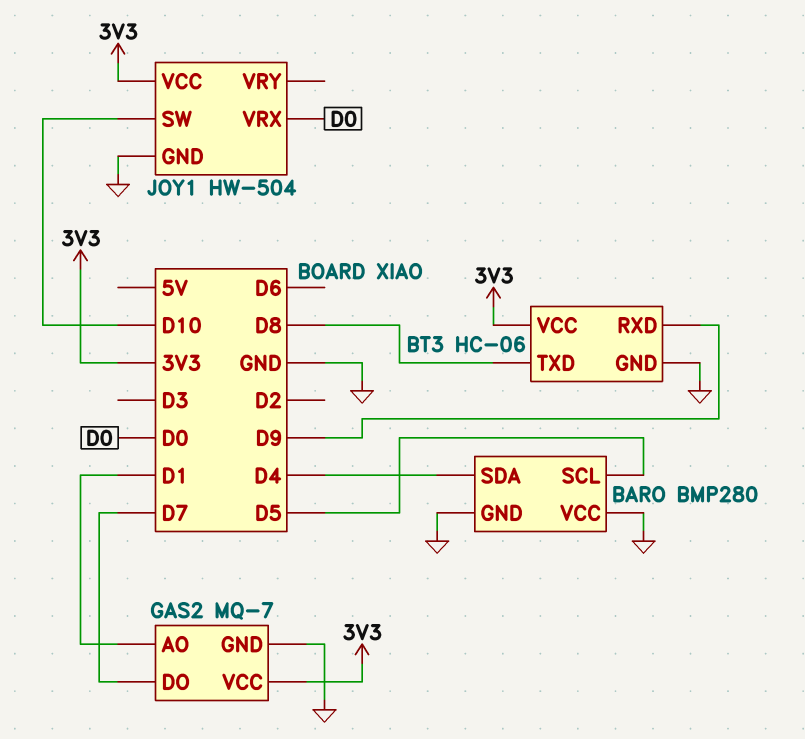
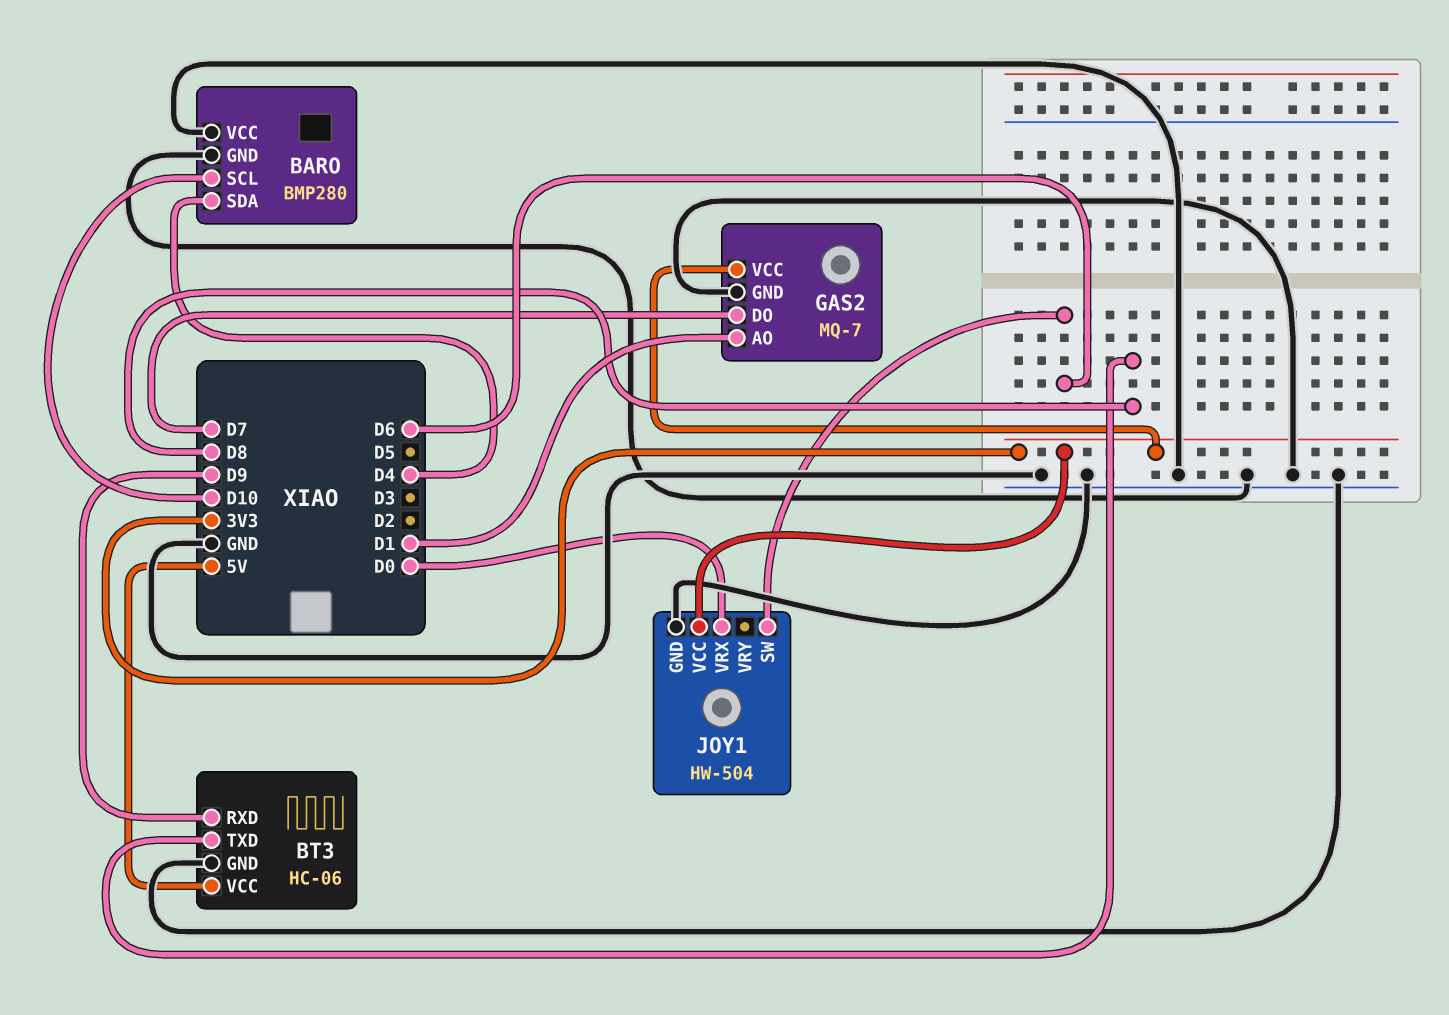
BARO pin SCL: D5 -> D10
BT3 pin VCC: 3V3 -> 5V
JOY1 pin SW: D10 -> D6

